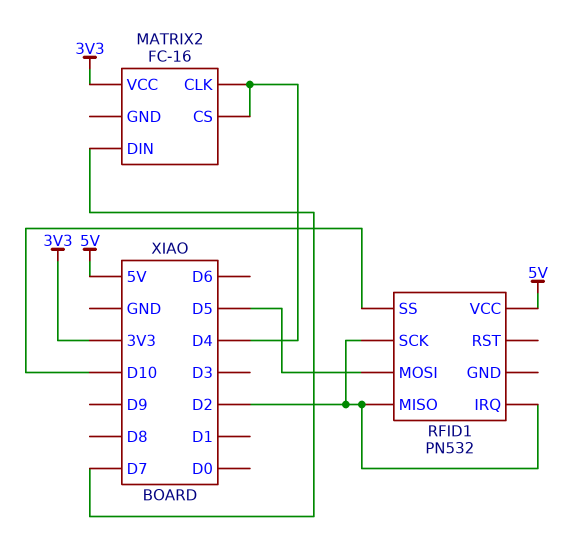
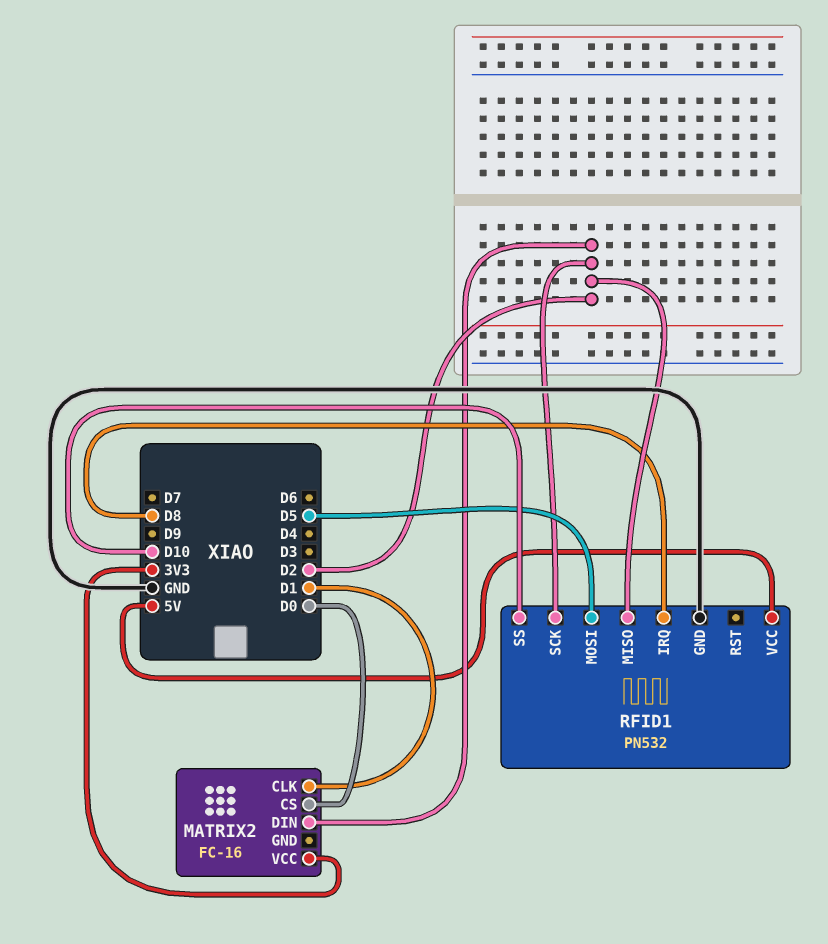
MATRIX2 pin CLK: D4 -> D1
MATRIX2 pin CS: D4 -> D0
MATRIX2 pin DIN: D7 -> D2
RFID1 pin GND: none -> GND
RFID1 pin IRQ: D2 -> D8

